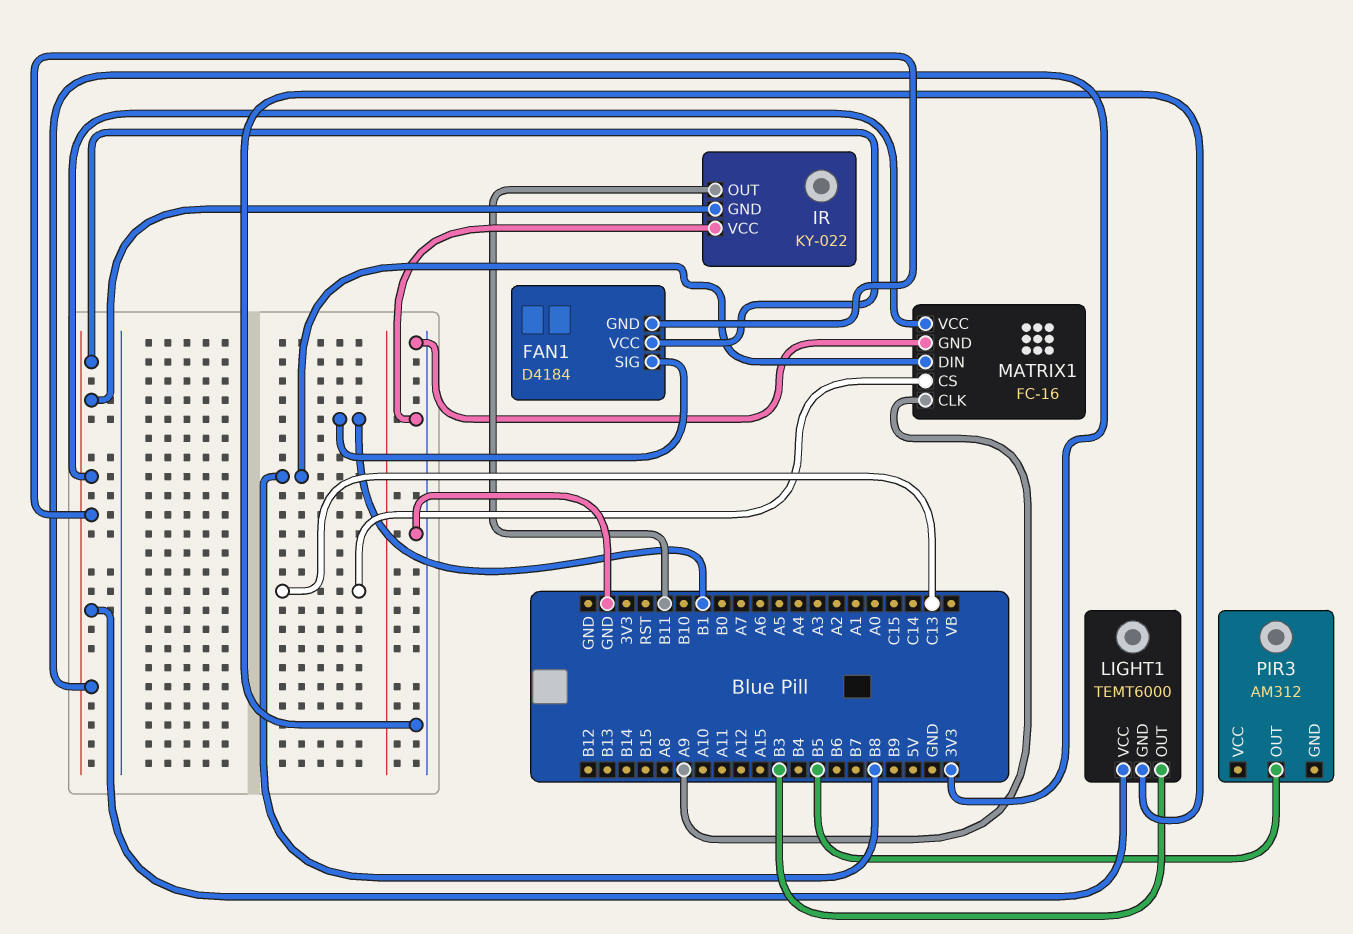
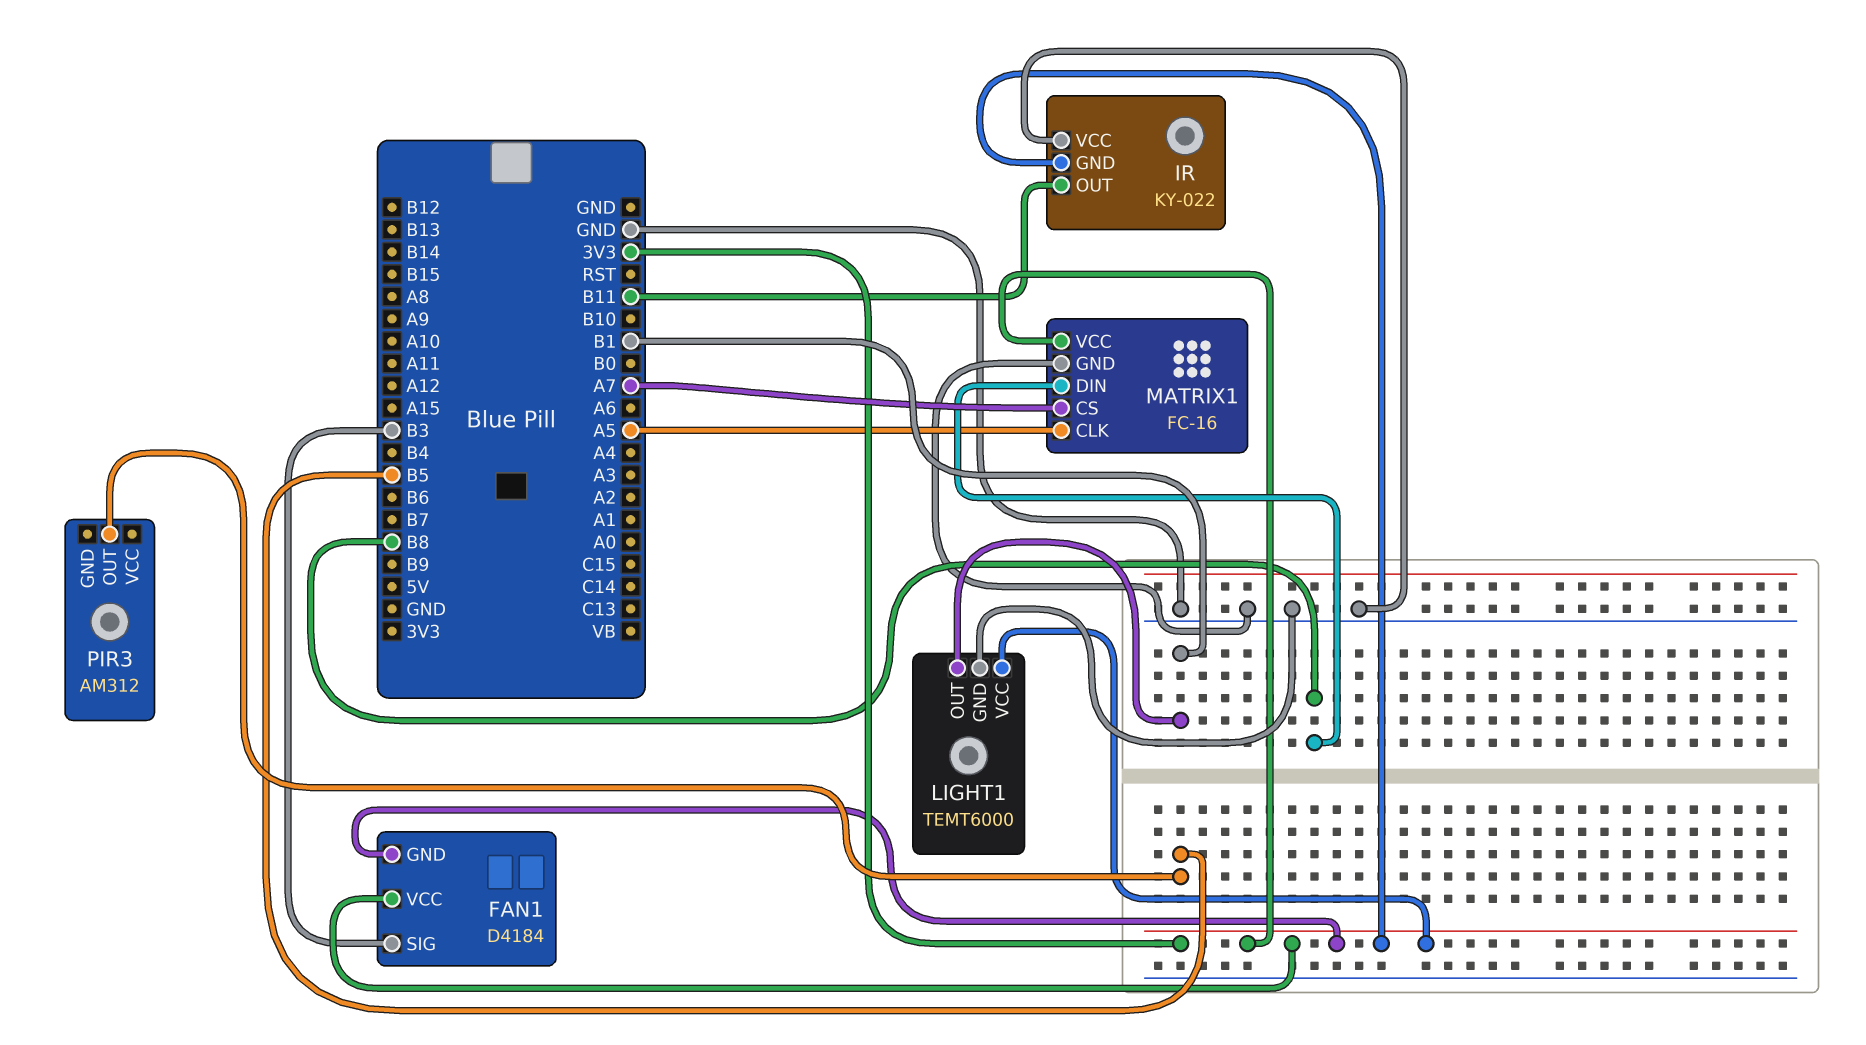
FAN1 pin SIG: B1 -> B3
LIGHT1 pin OUT: B3 -> B1
MATRIX1 pin CLK: A9 -> A5
MATRIX1 pin CS: C13 -> A7

